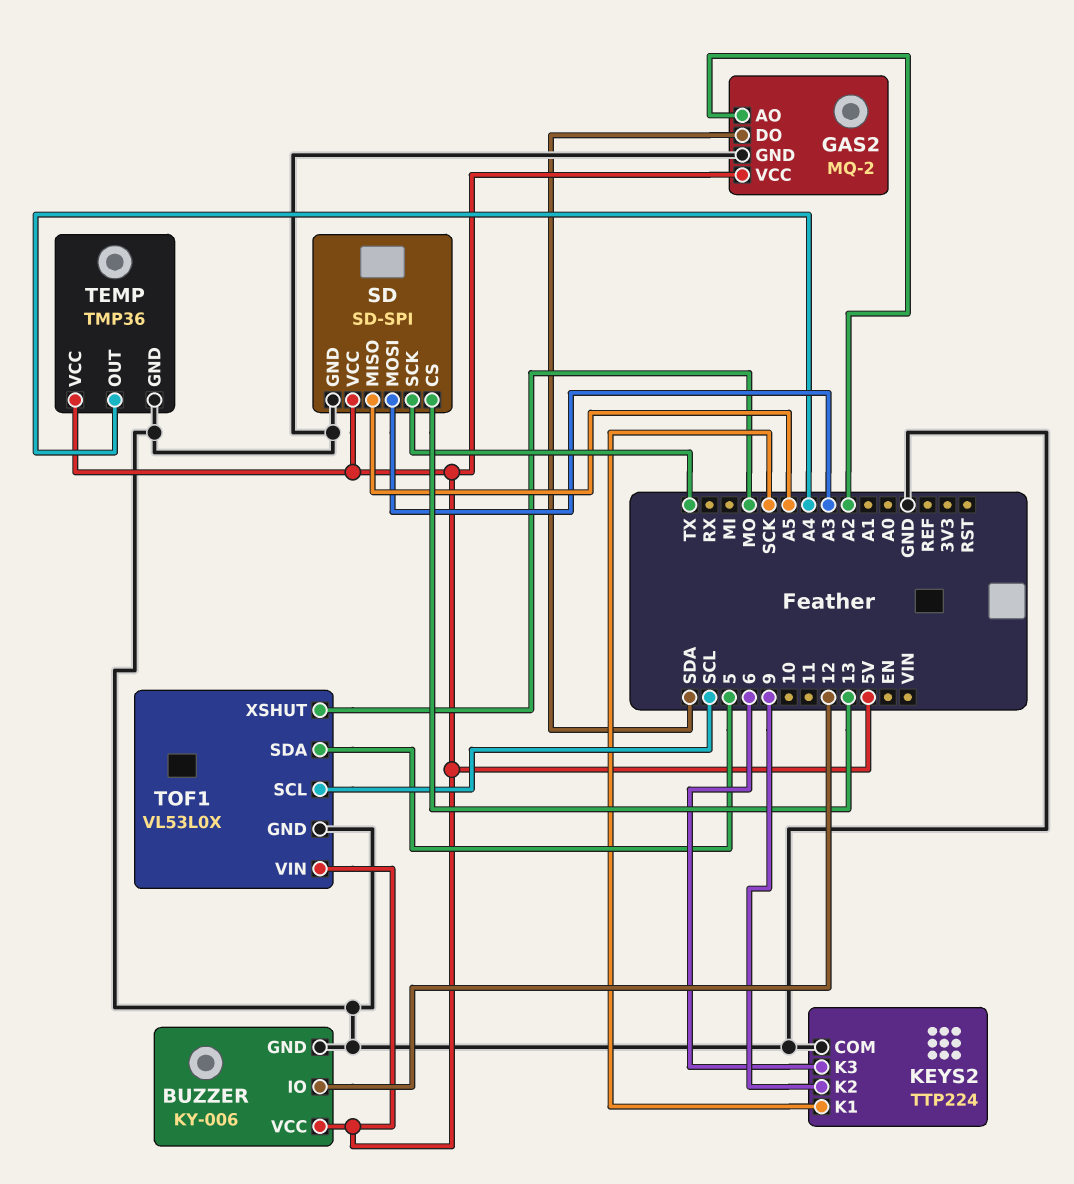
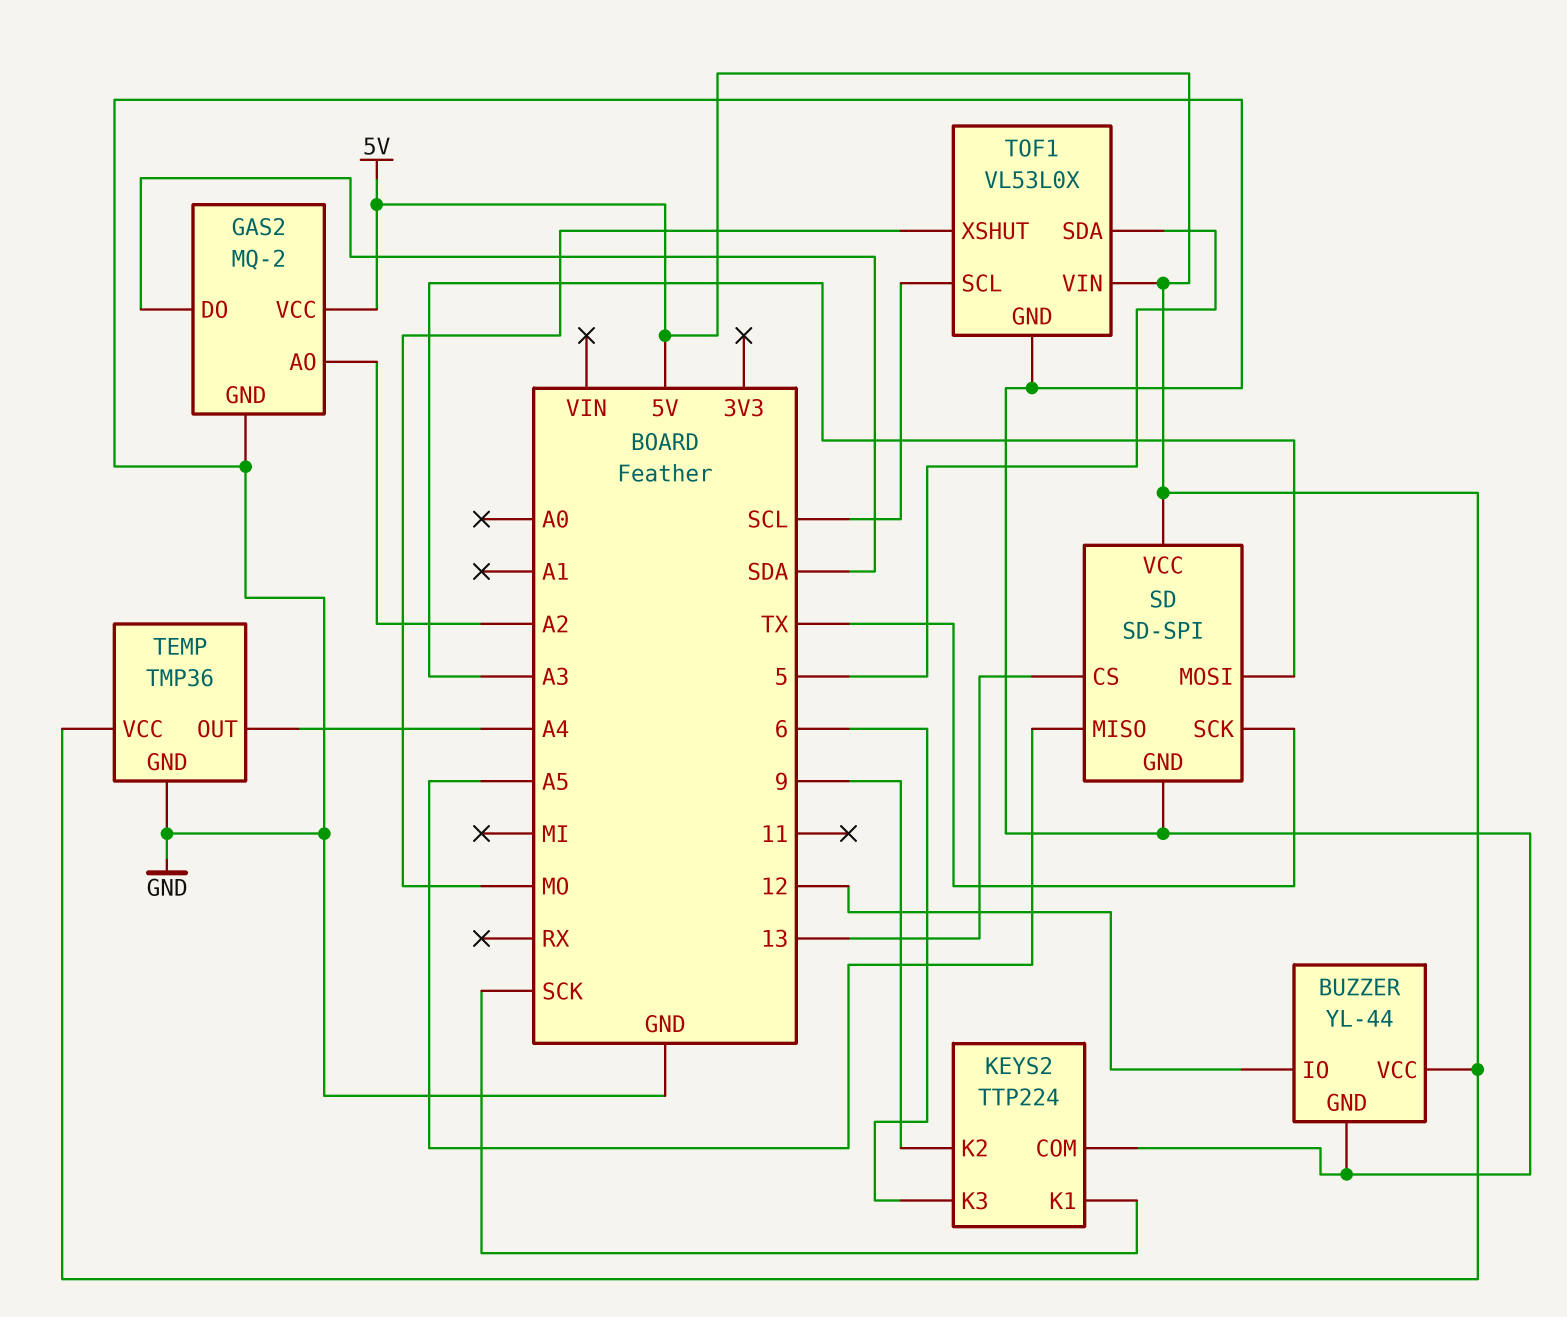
BUZZER: KY-006 -> YL-44

